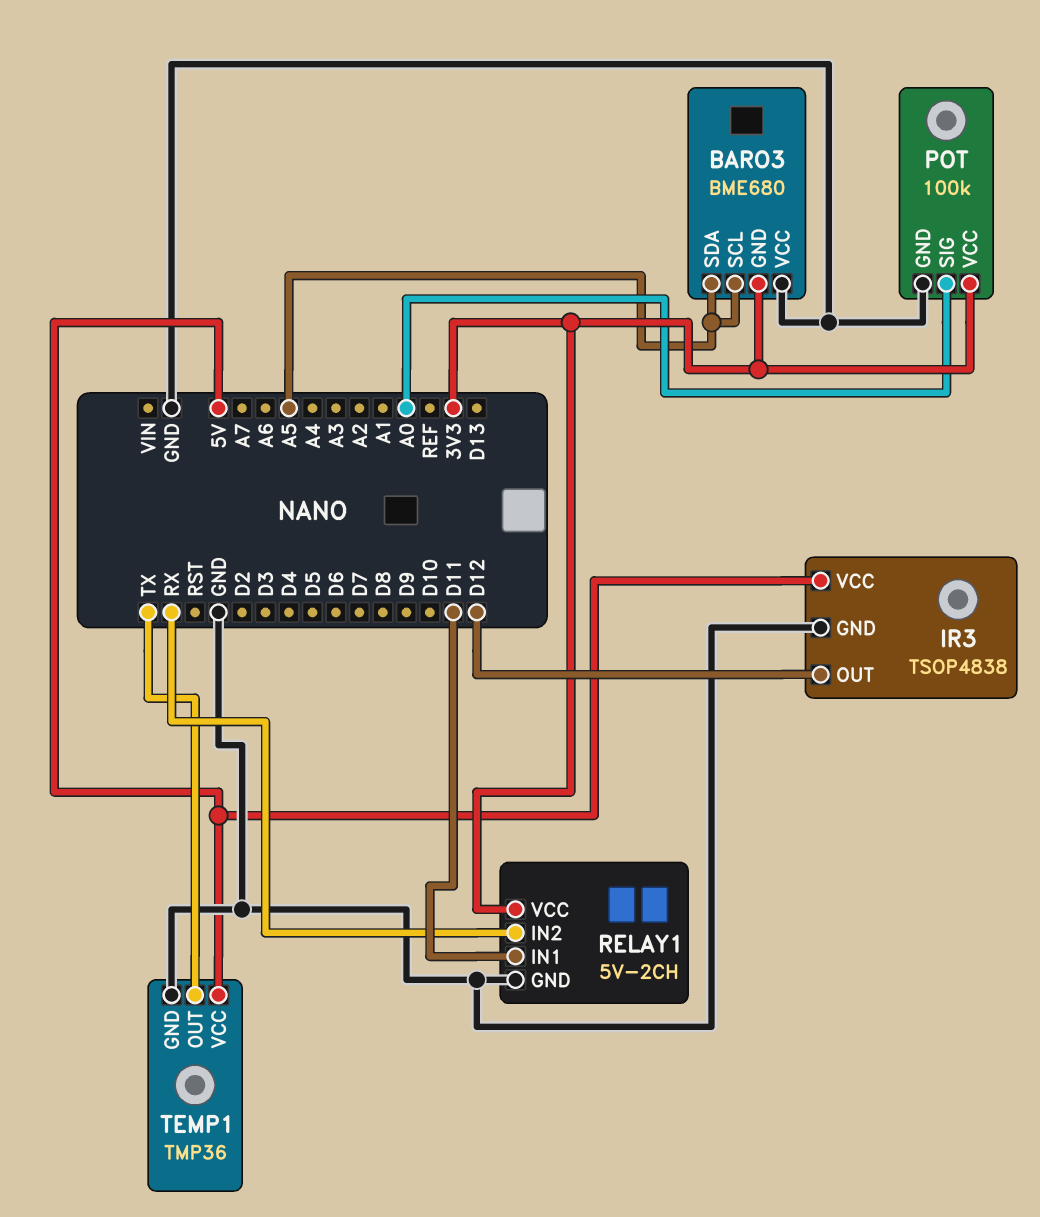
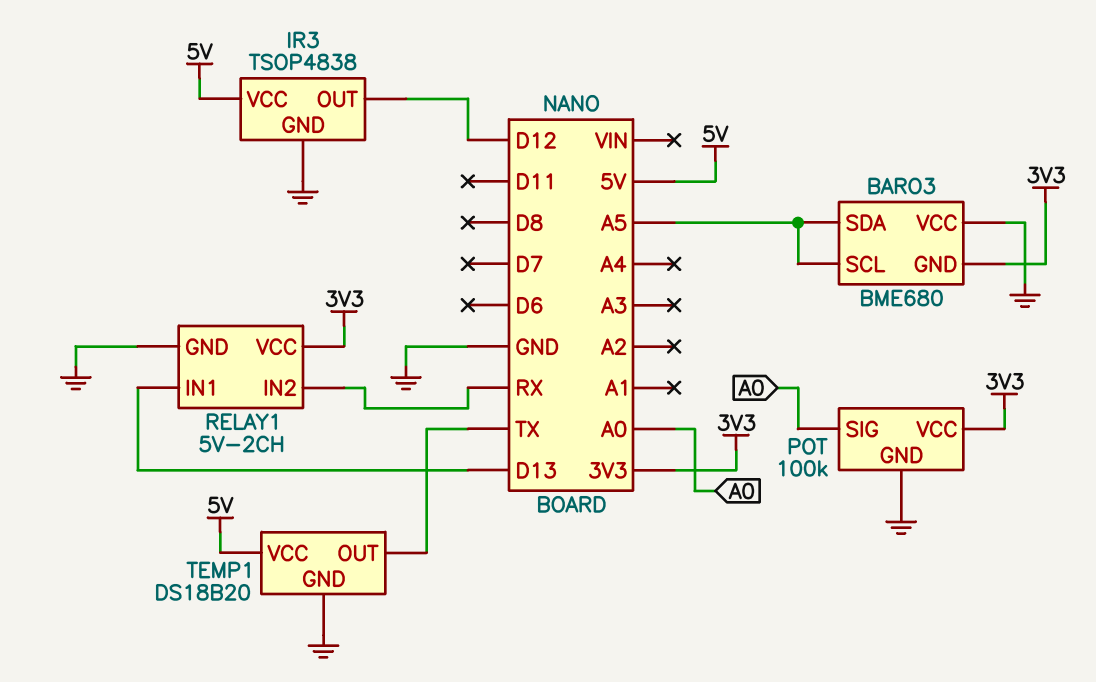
RELAY1 pin IN1: D11 -> D13
TEMP1: TMP36 -> DS18B20

